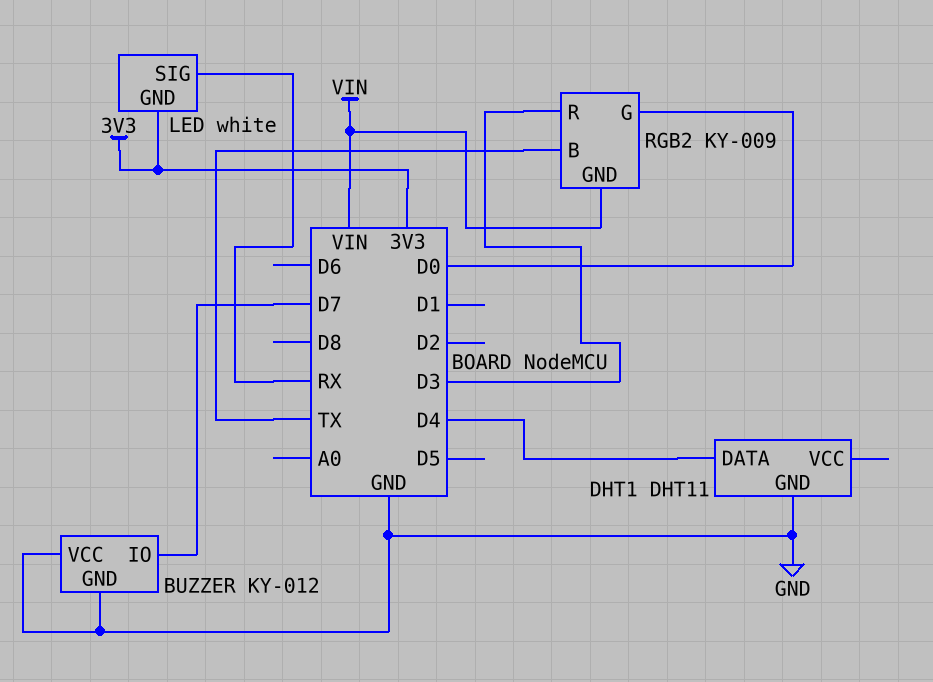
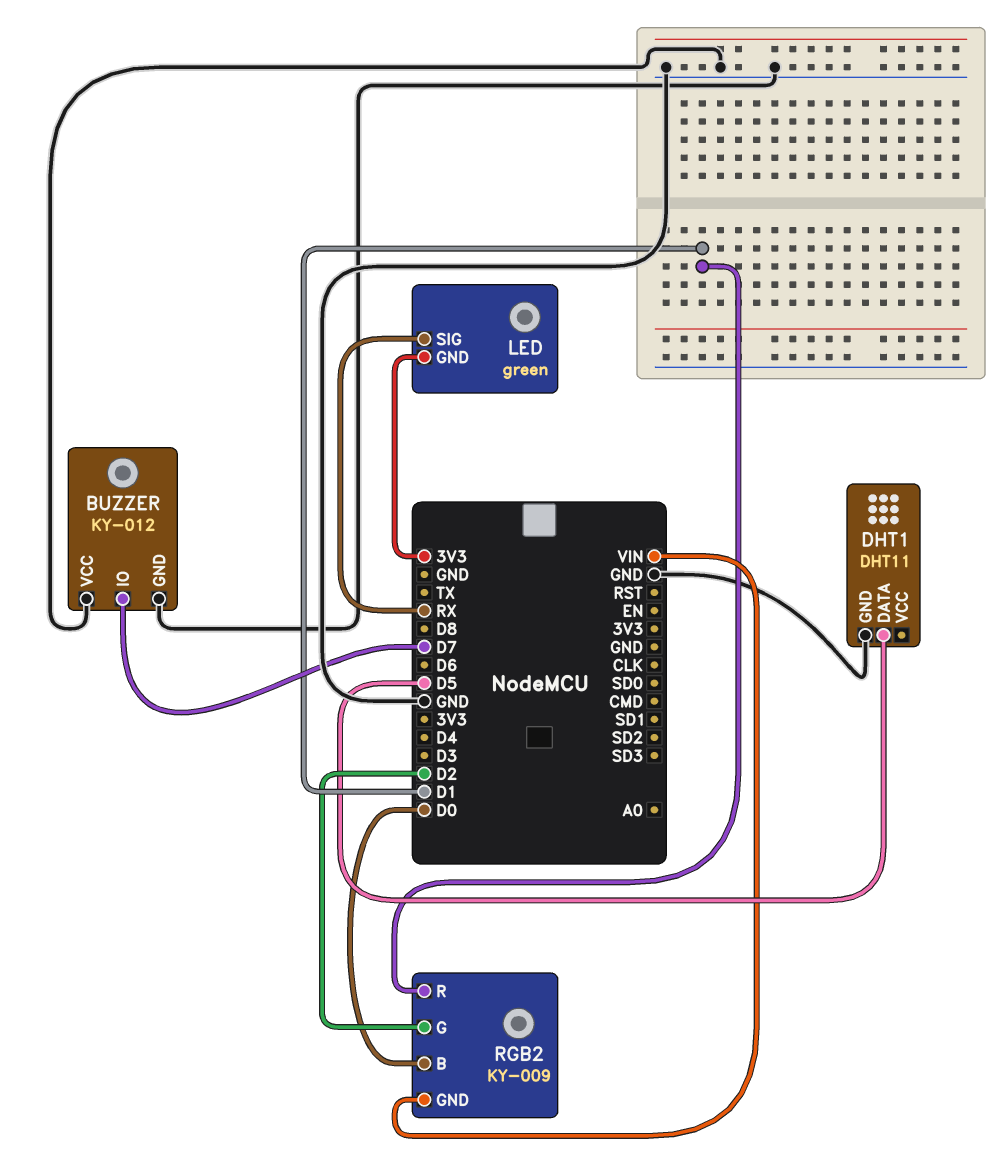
DHT1 pin DATA: D4 -> D5
LED: white -> green
RGB2 pin B: TX -> D0
RGB2 pin G: D0 -> D2
RGB2 pin R: D3 -> D1

